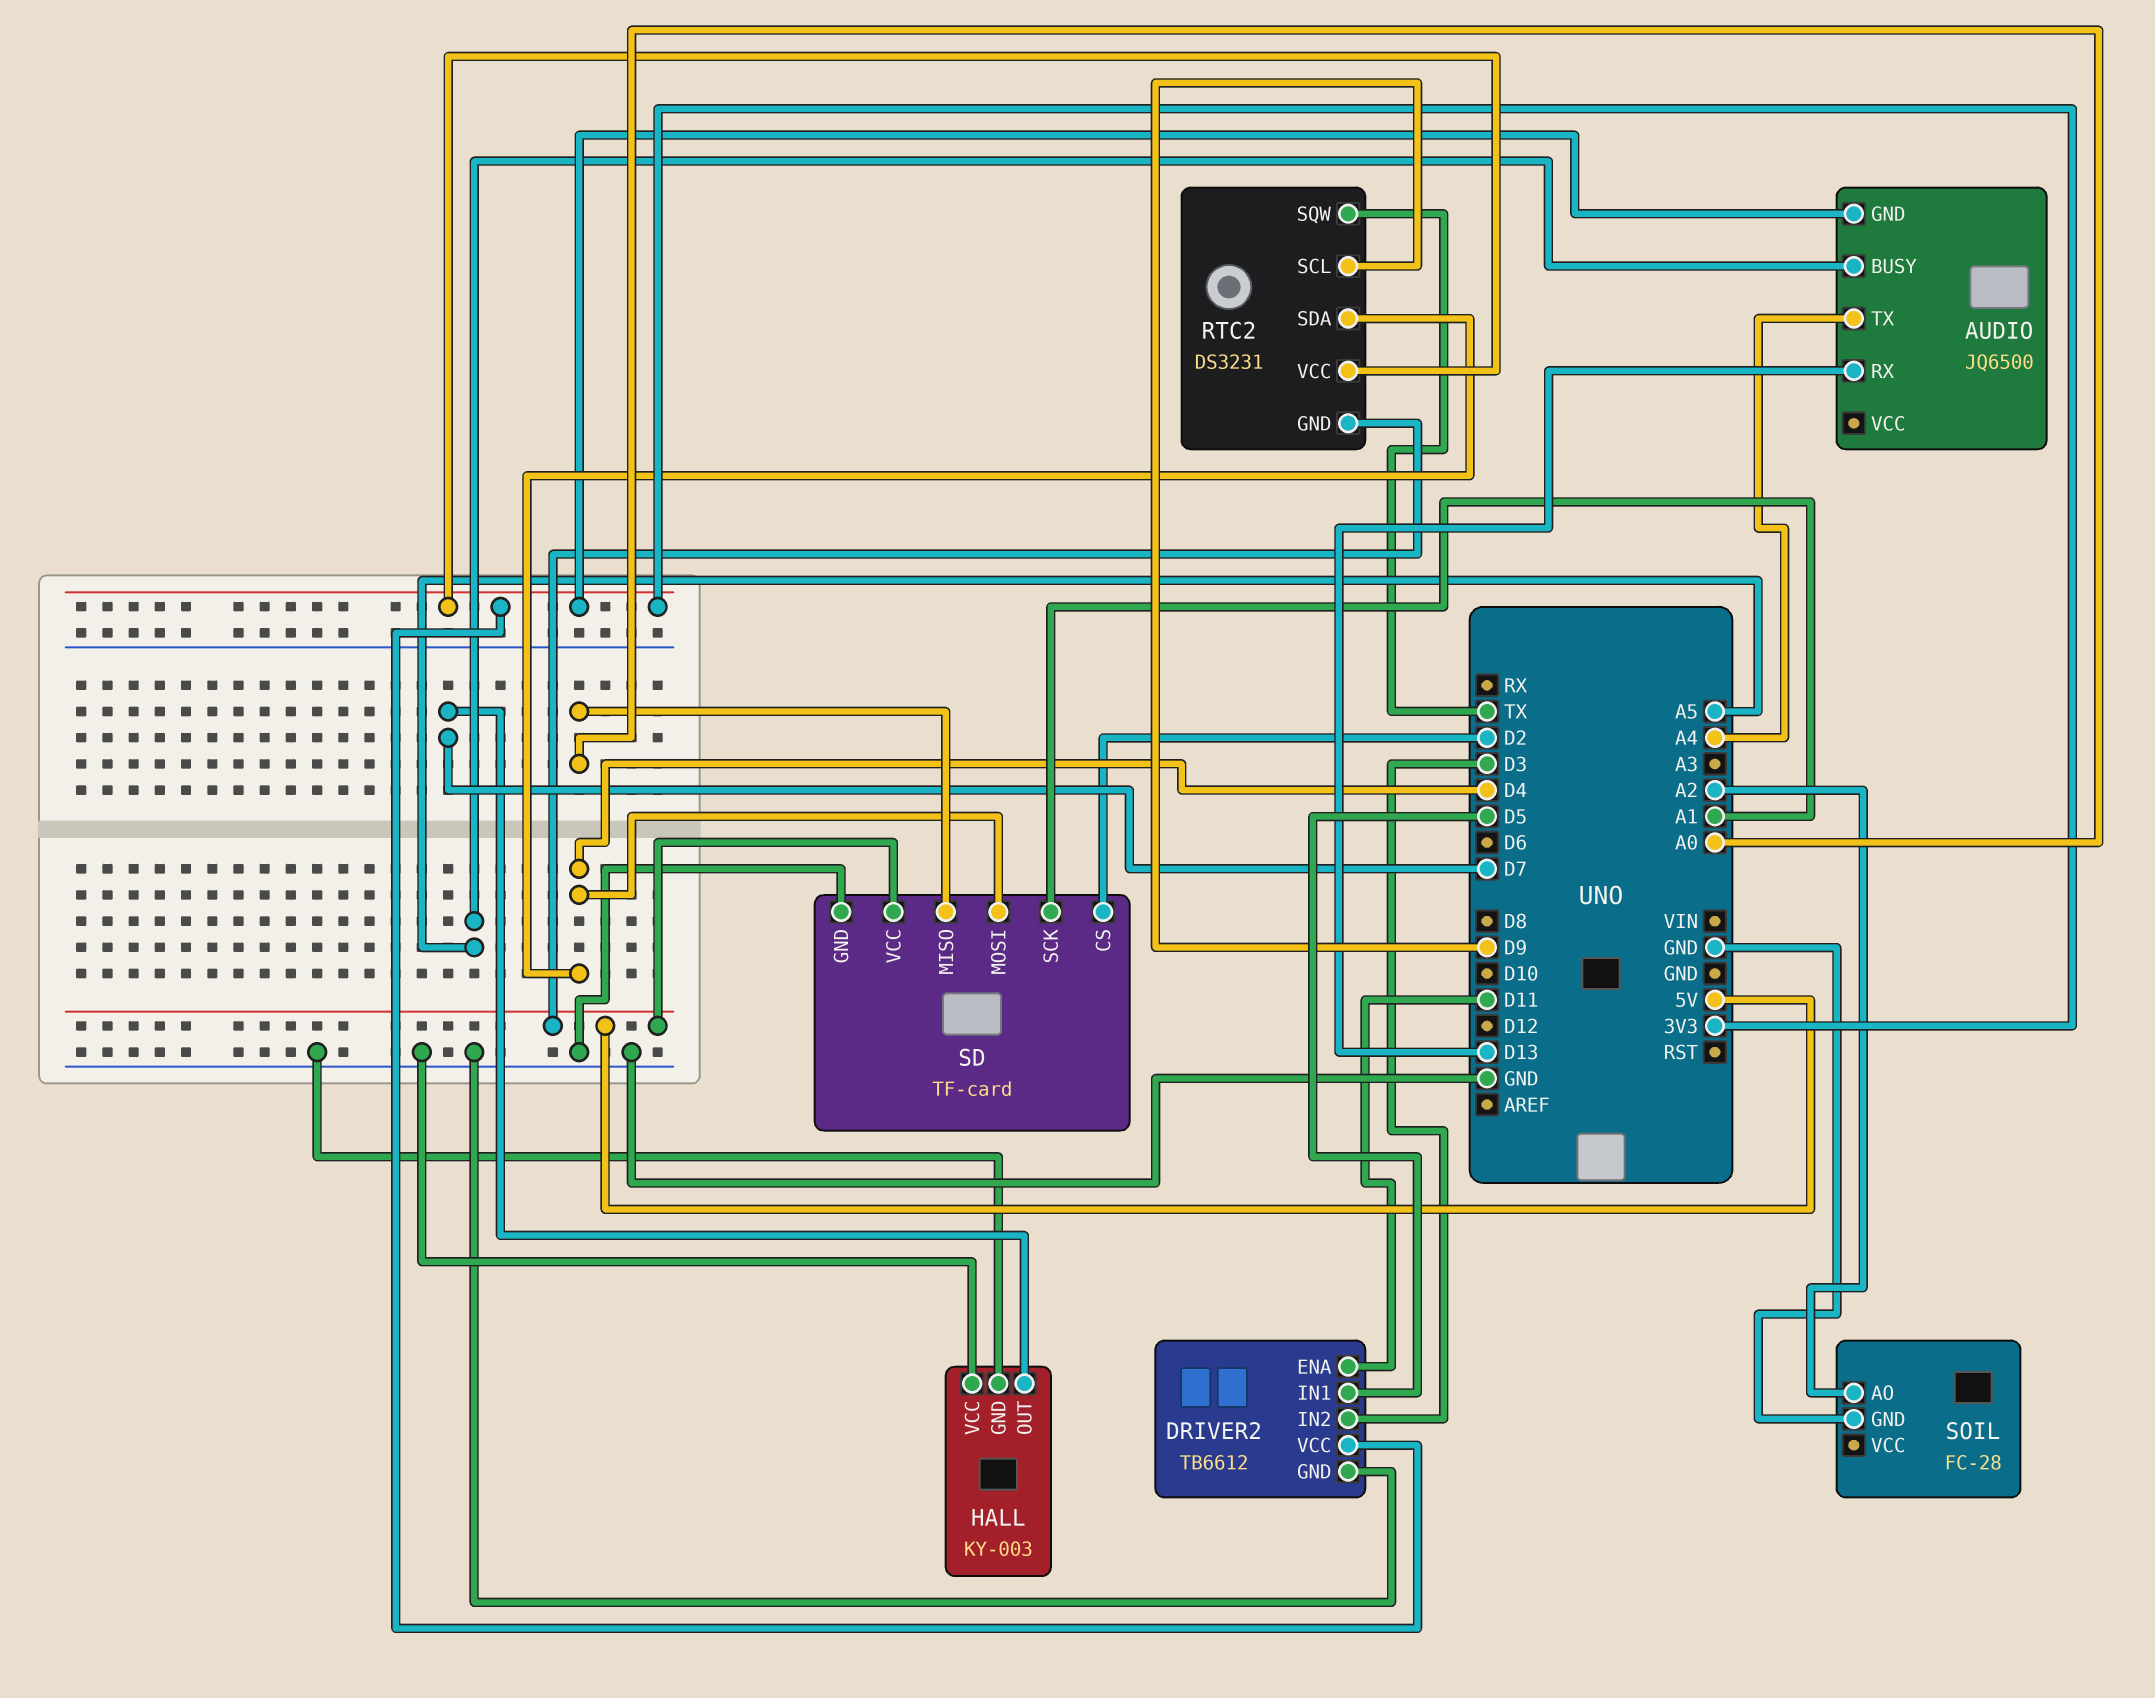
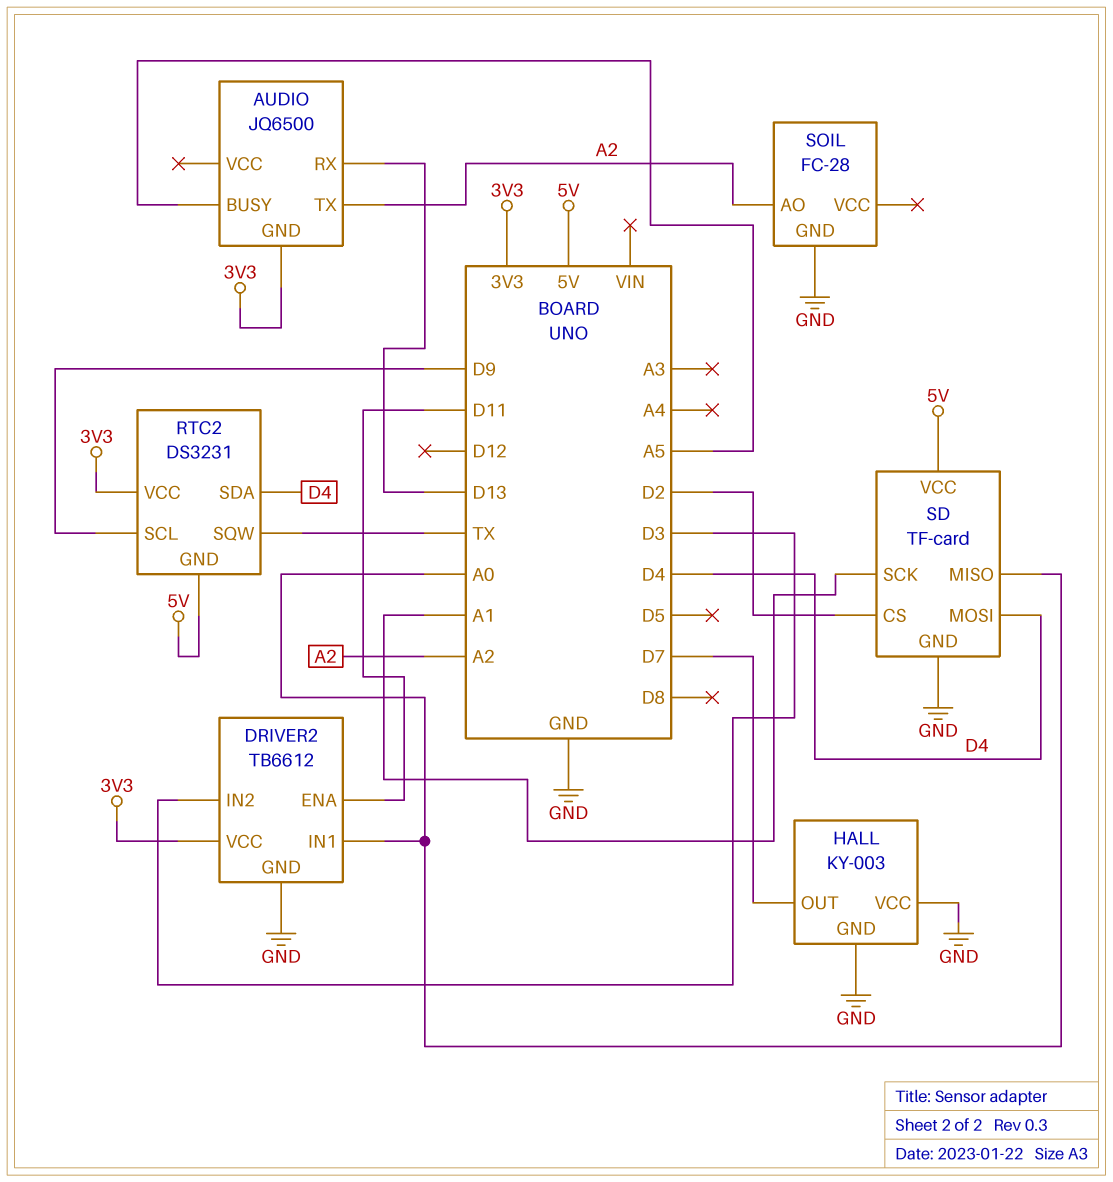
AUDIO pin TX: A4 -> A2
DRIVER2 pin IN1: D5 -> A0

